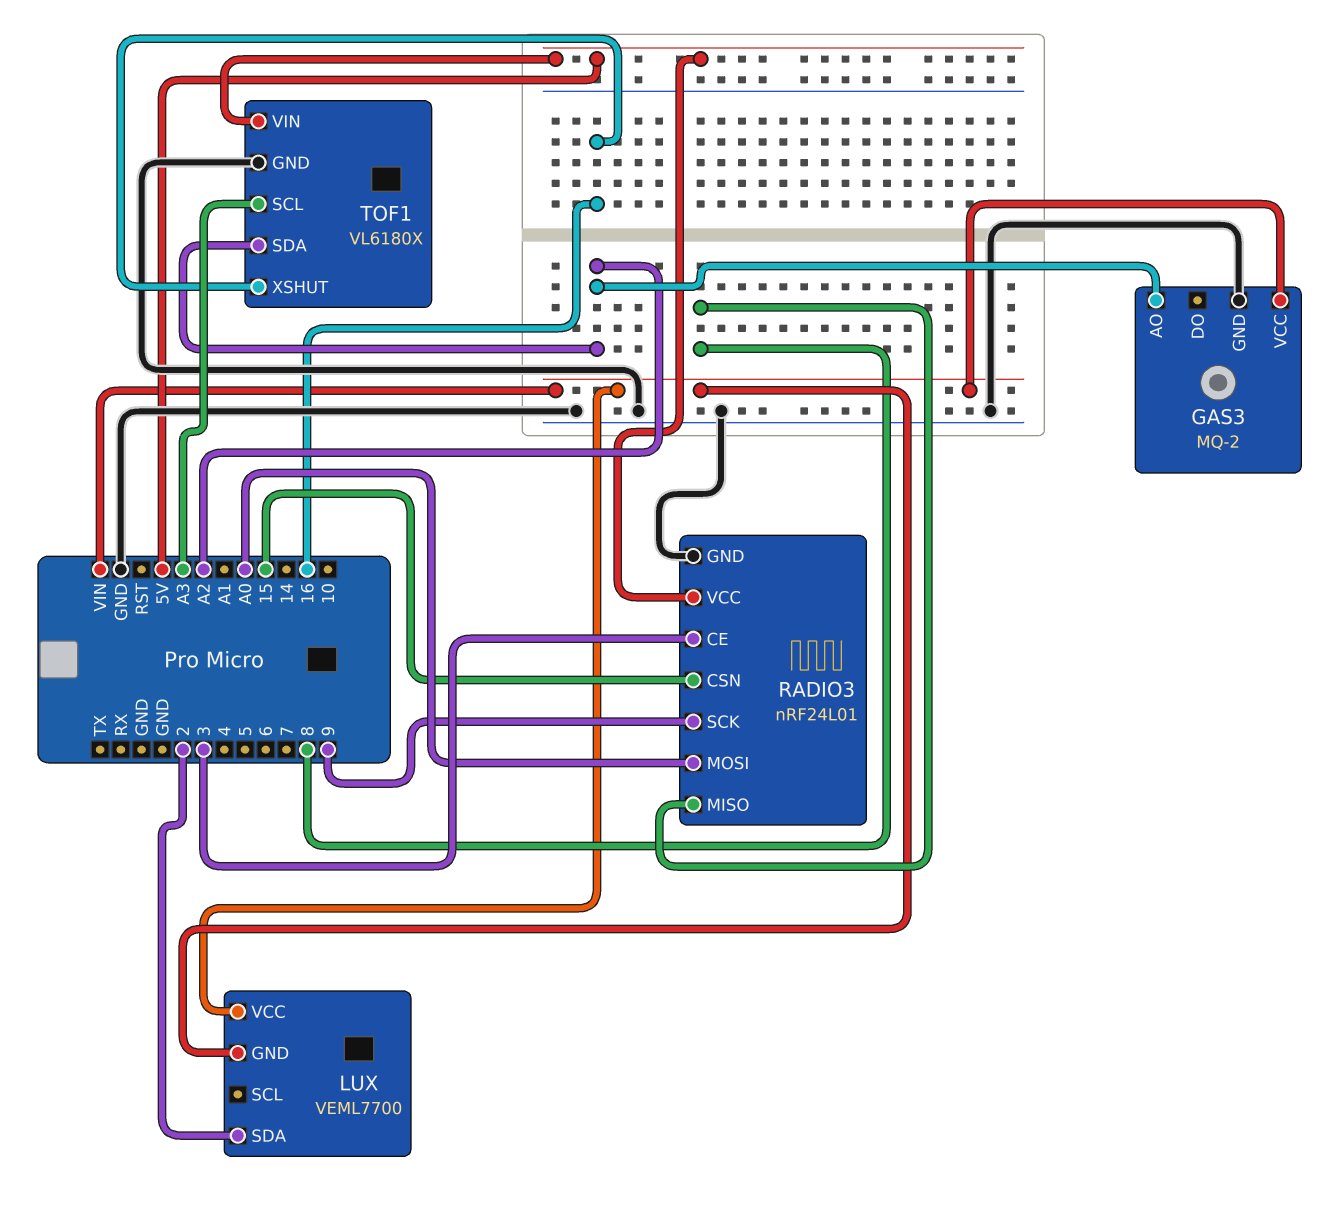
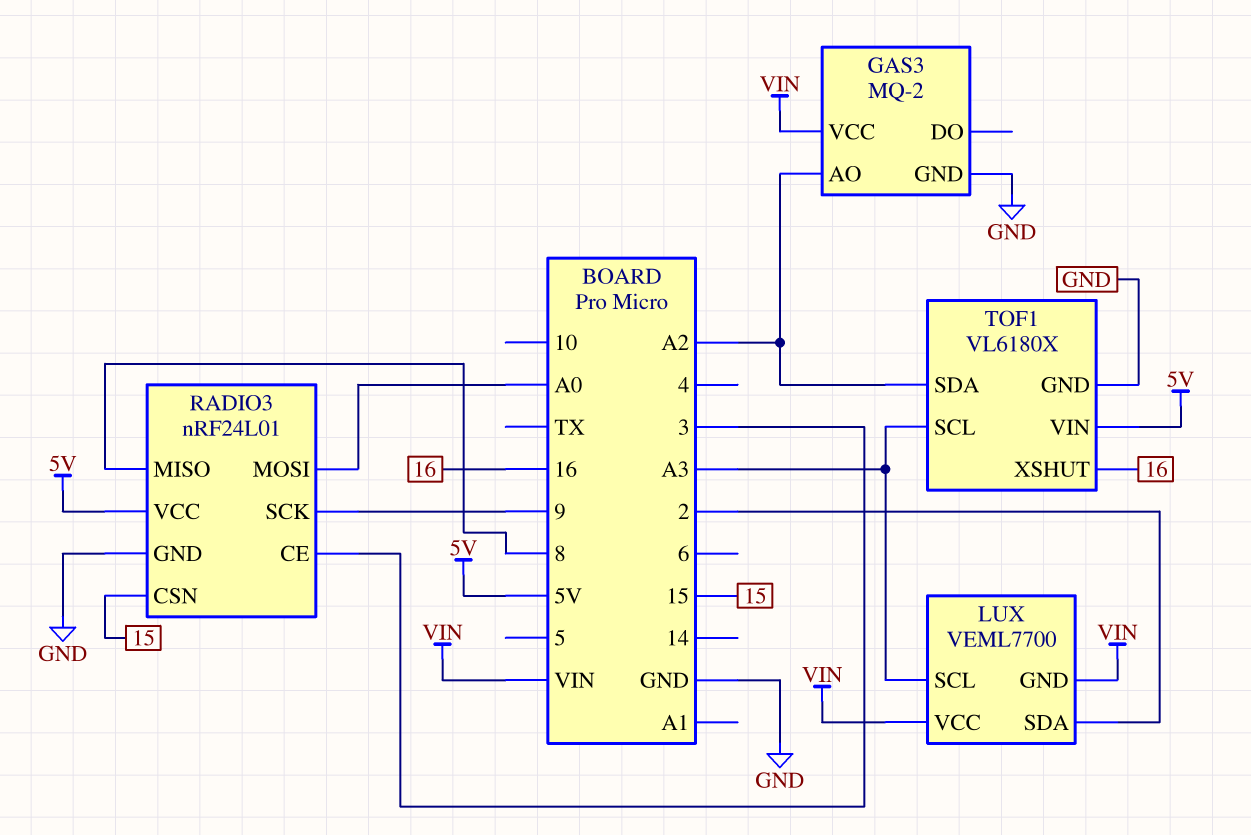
LUX pin SCL: none -> A3

